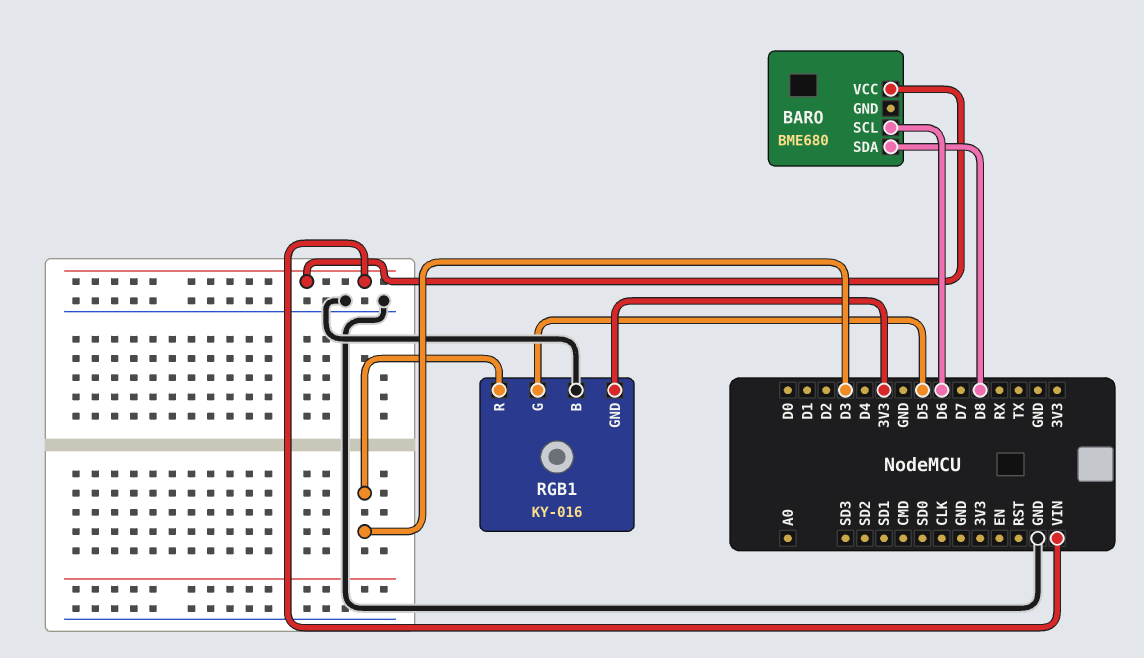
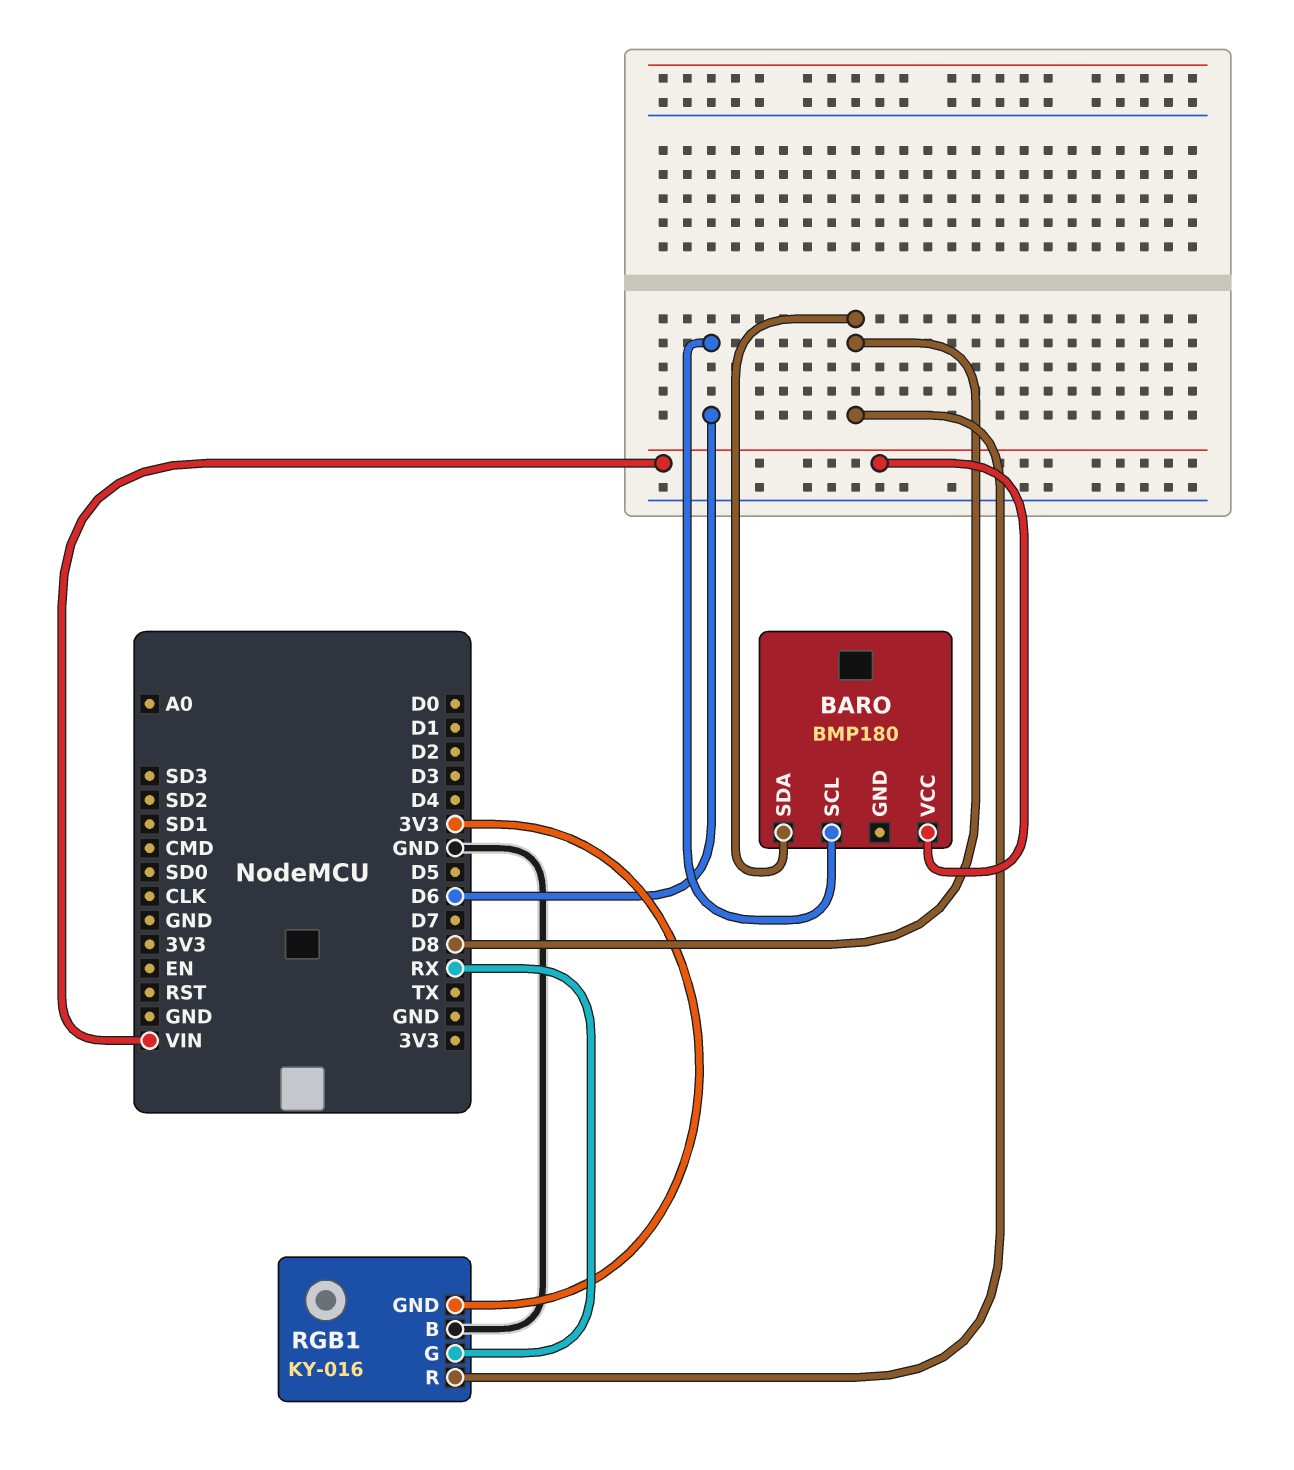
BARO: BME680 -> BMP180
RGB1 pin G: D5 -> RX
RGB1 pin R: D3 -> D8

